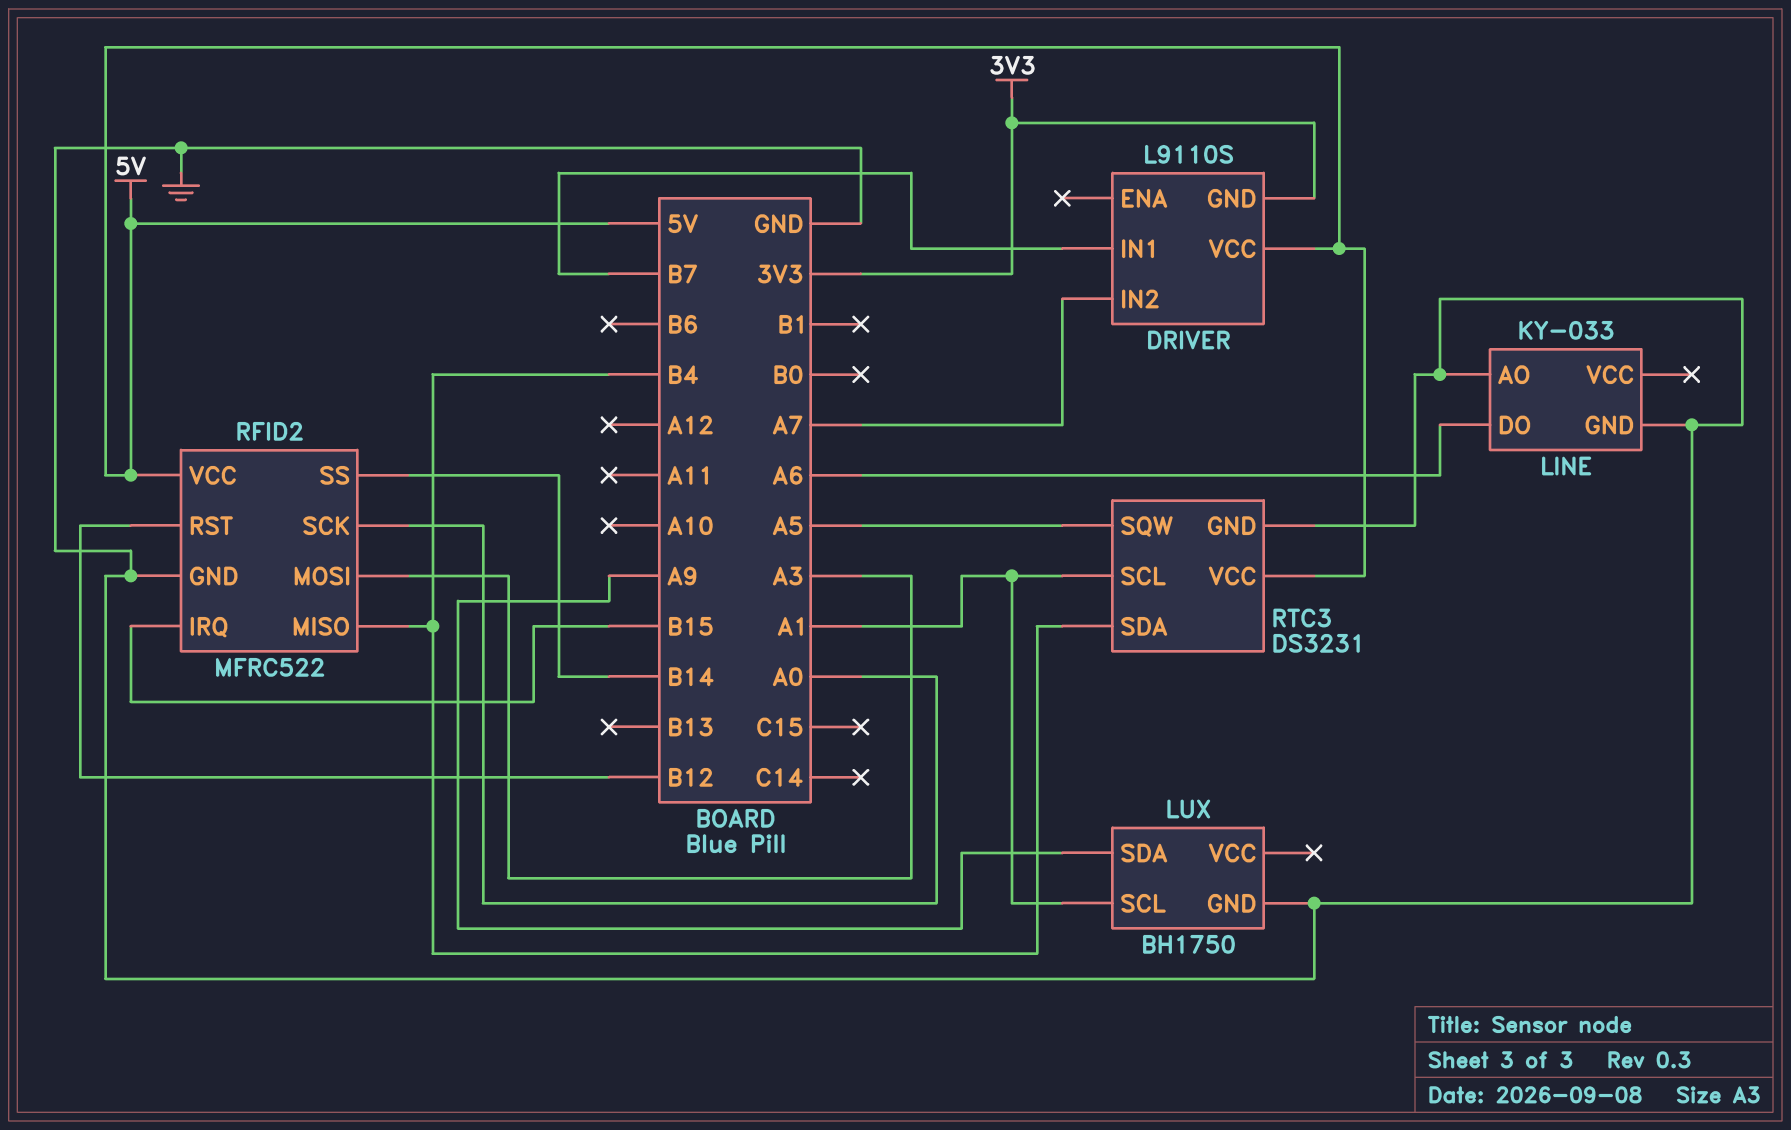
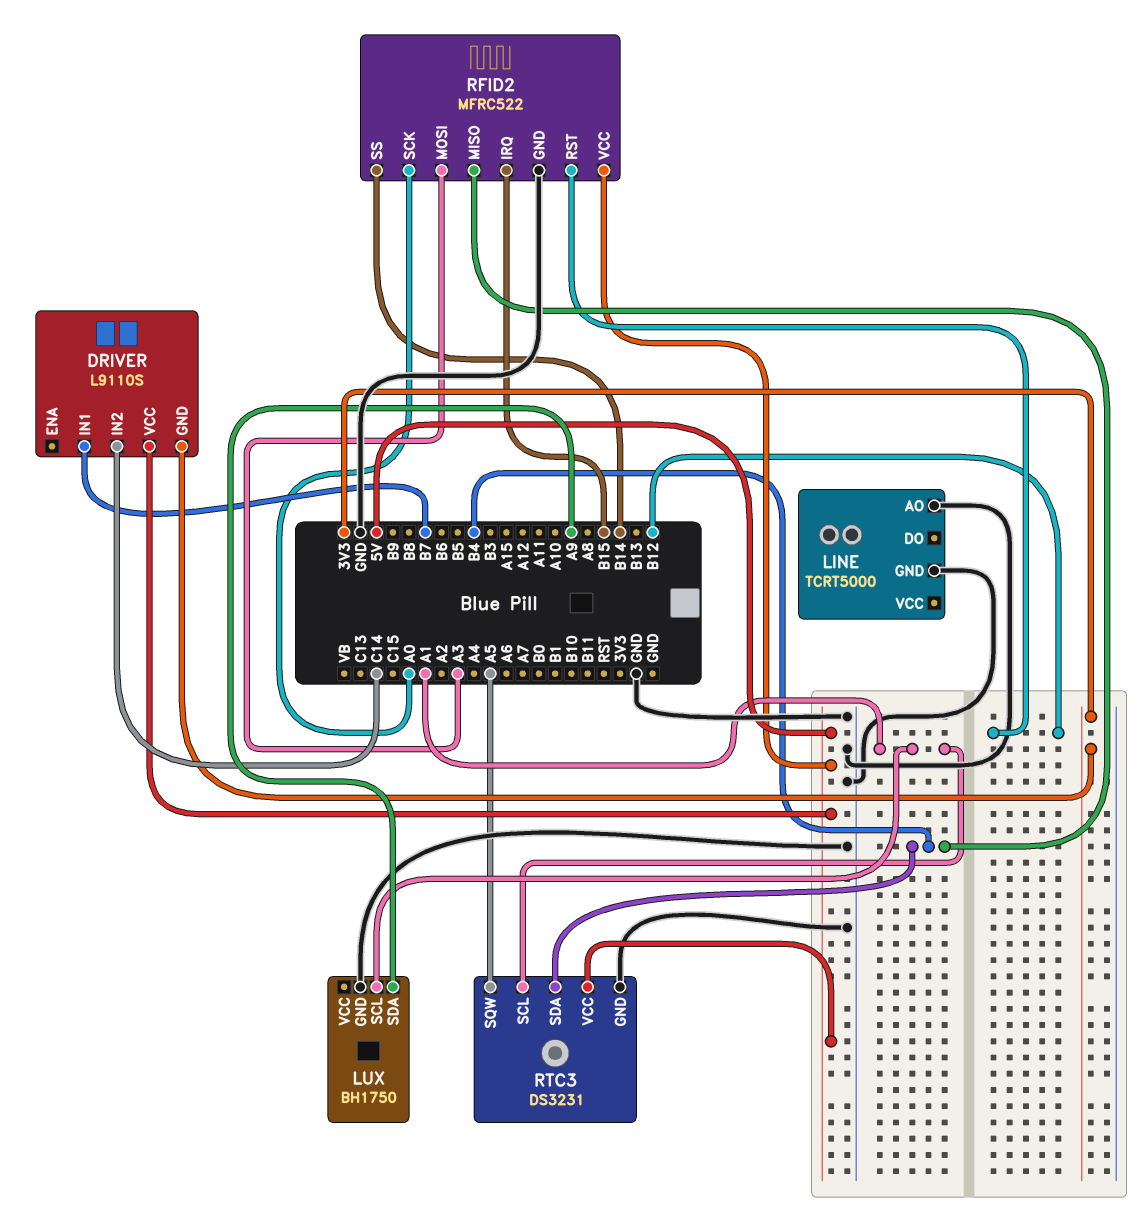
DRIVER pin IN2: A7 -> C14
LINE: KY-033 -> TCRT5000
LINE pin DO: A6 -> none

